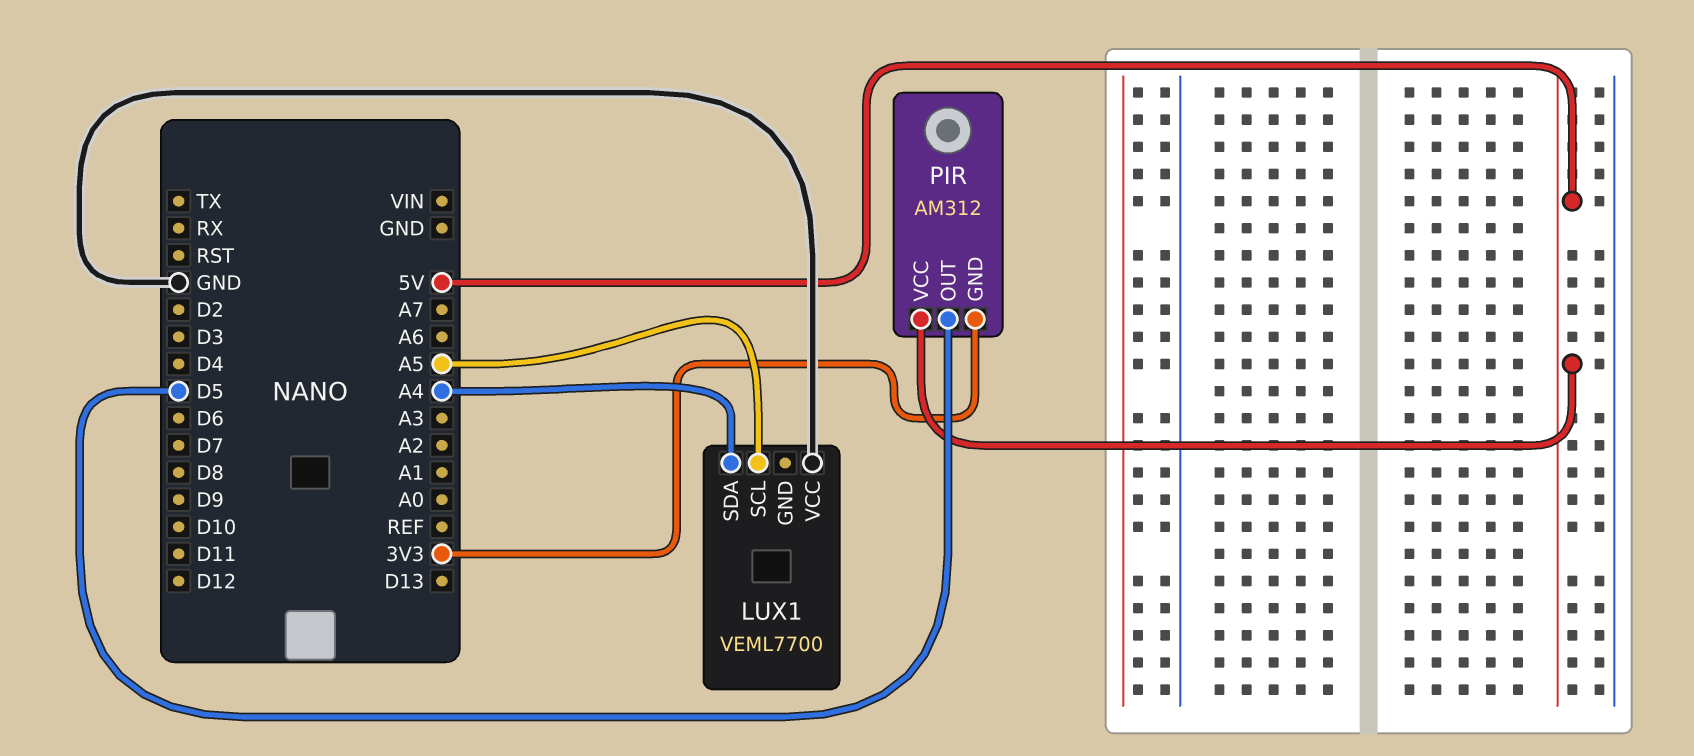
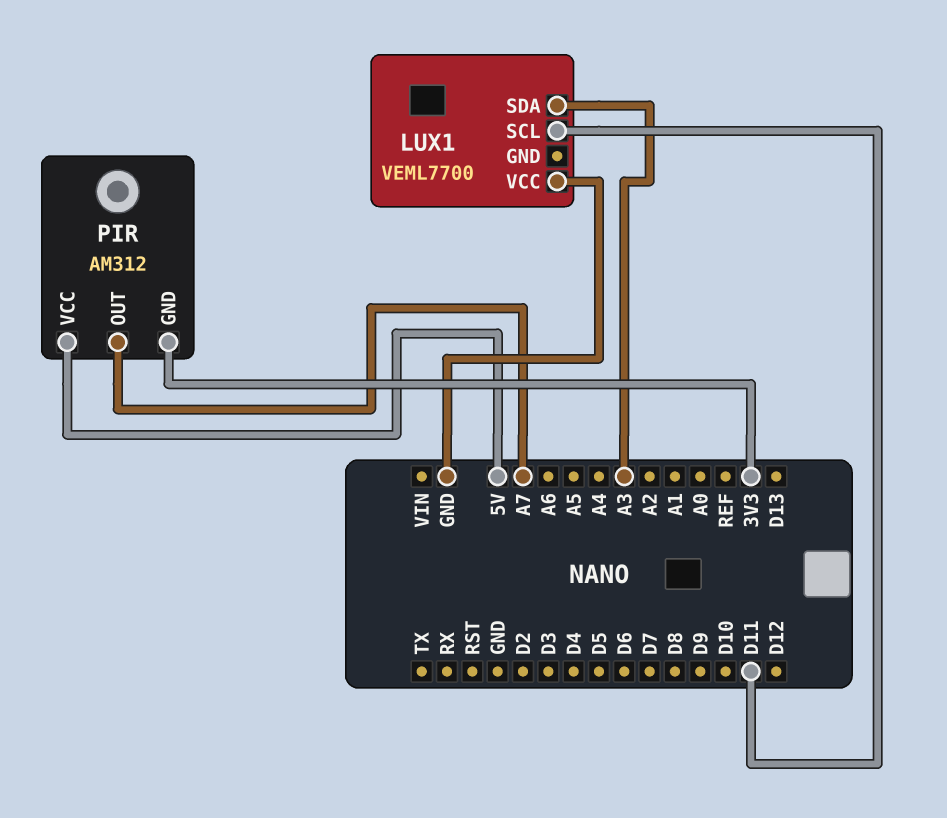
LUX1 pin SCL: A5 -> D11
LUX1 pin SDA: A4 -> A3
PIR pin OUT: D5 -> A7

